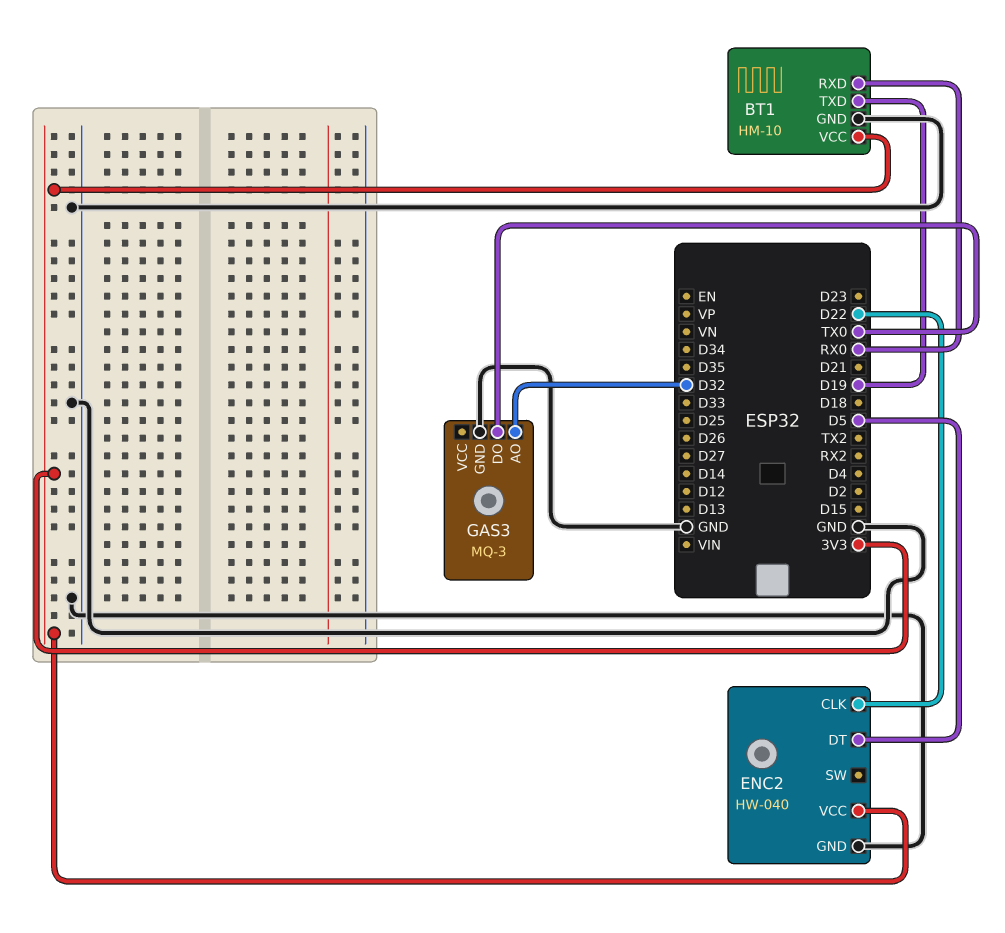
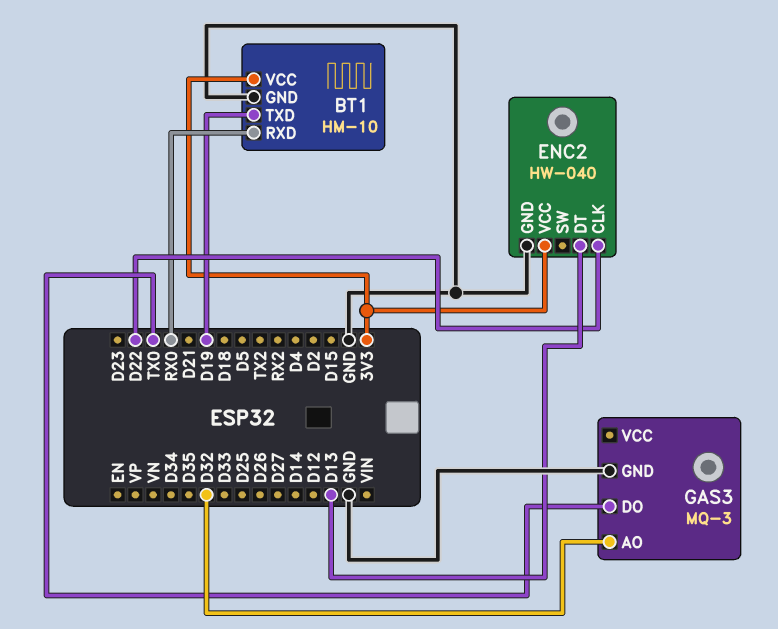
ENC2 pin DT: D5 -> D13

